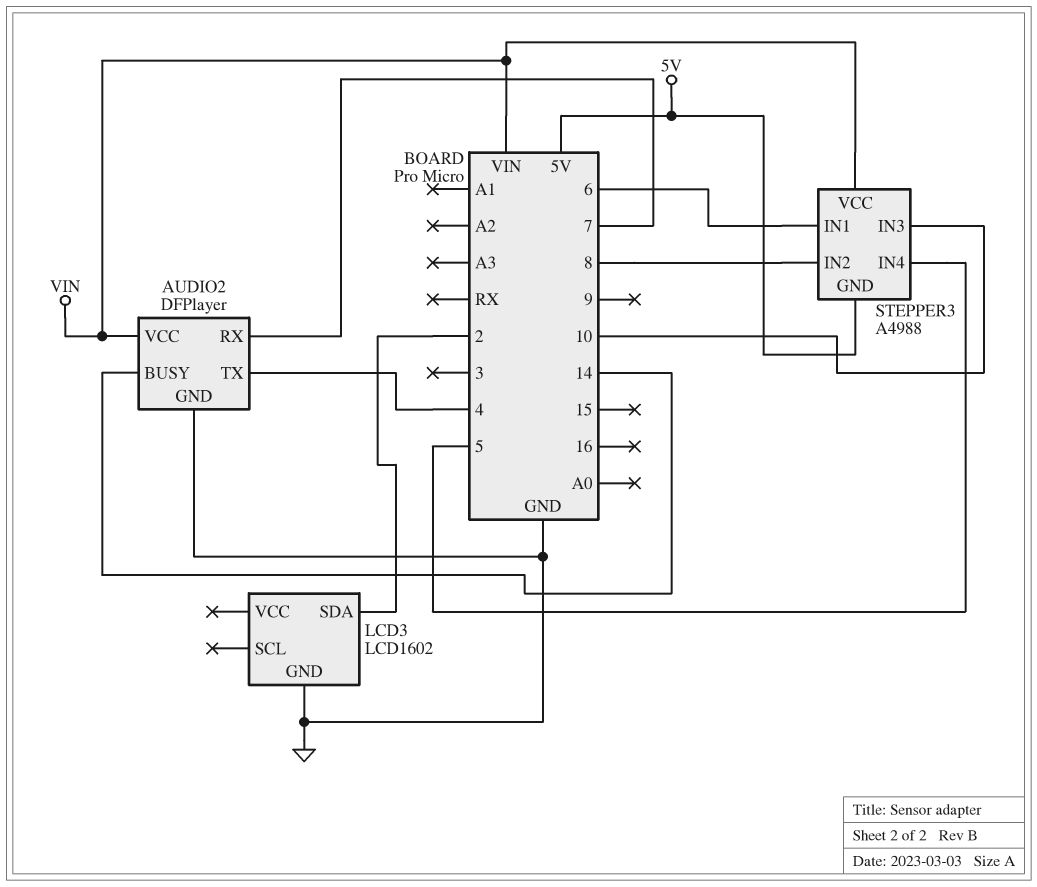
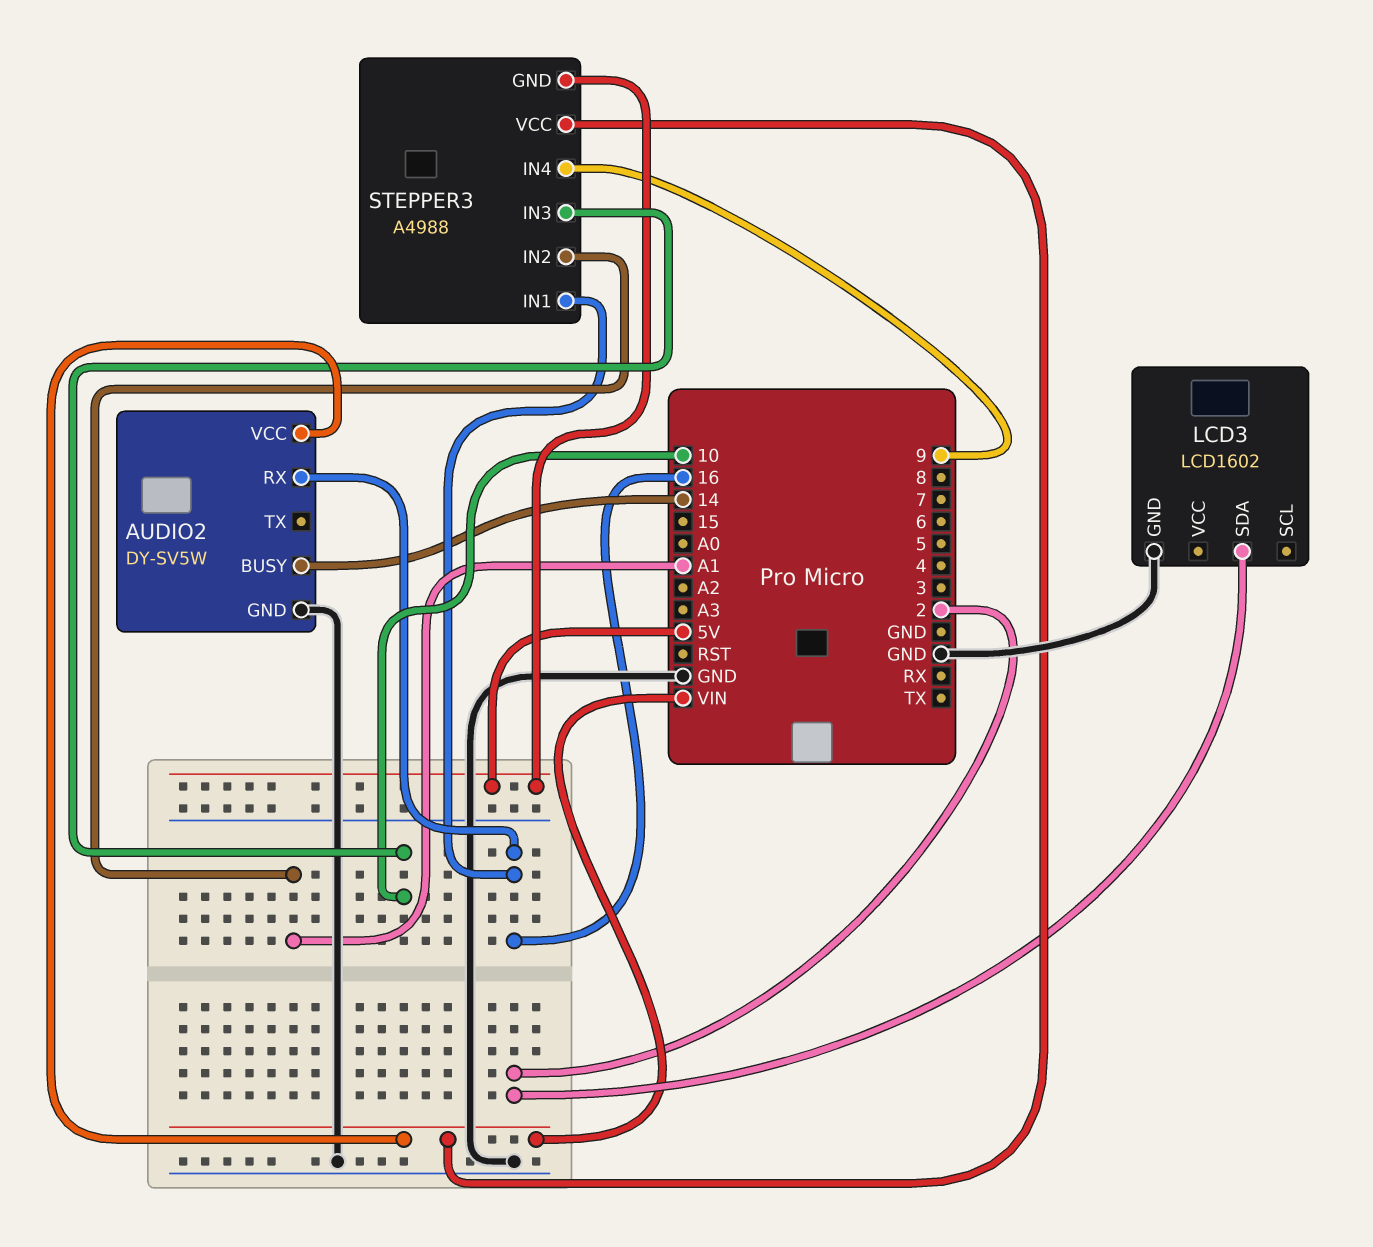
AUDIO2: DFPlayer -> DY-SV5W
AUDIO2 pin RX: 7 -> 16
AUDIO2 pin TX: 4 -> none
STEPPER3 pin IN1: 6 -> 16
STEPPER3 pin IN2: 8 -> A1
STEPPER3 pin IN4: 5 -> 9

